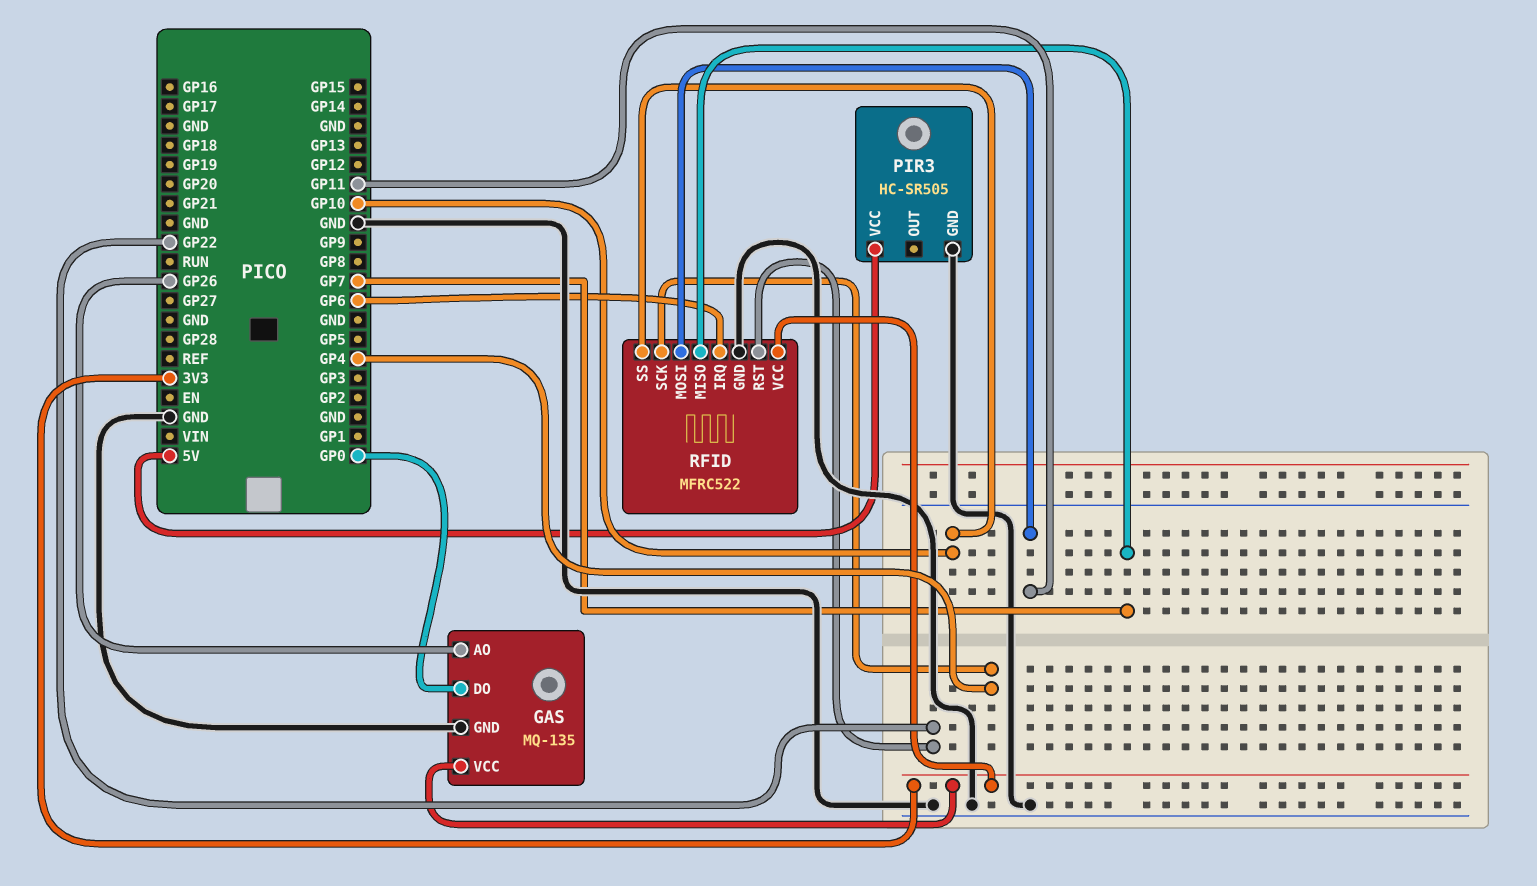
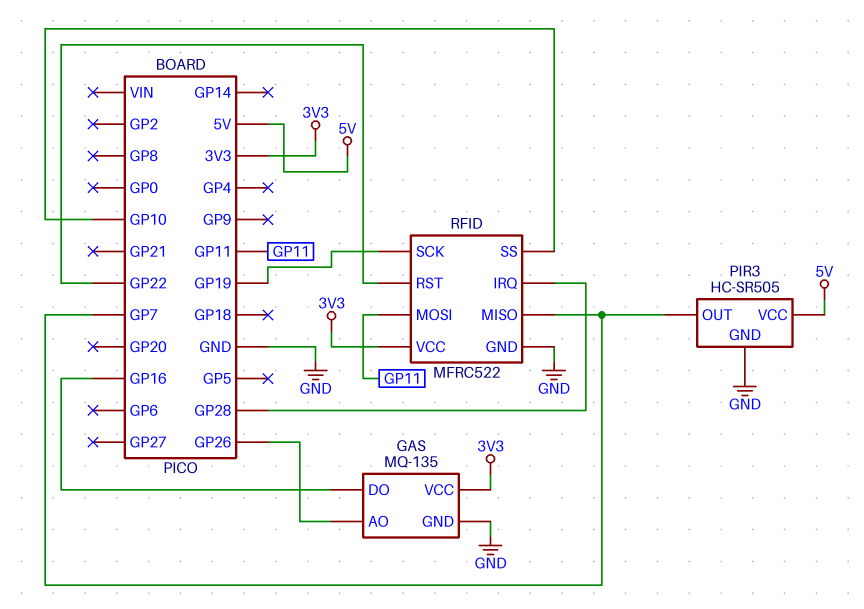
GAS pin DO: GP0 -> GP16
PIR3 pin OUT: none -> GP7
RFID pin IRQ: GP6 -> GP28
RFID pin SCK: GP4 -> GP19

